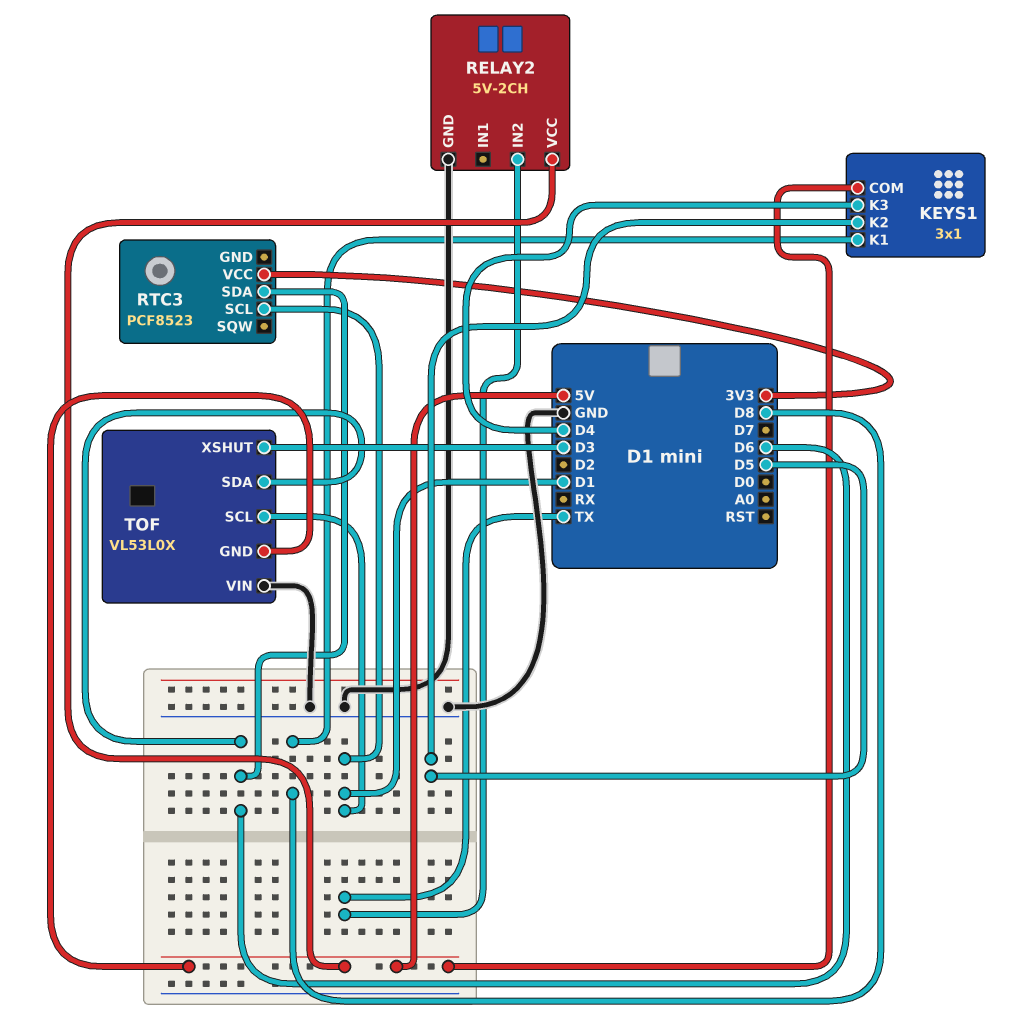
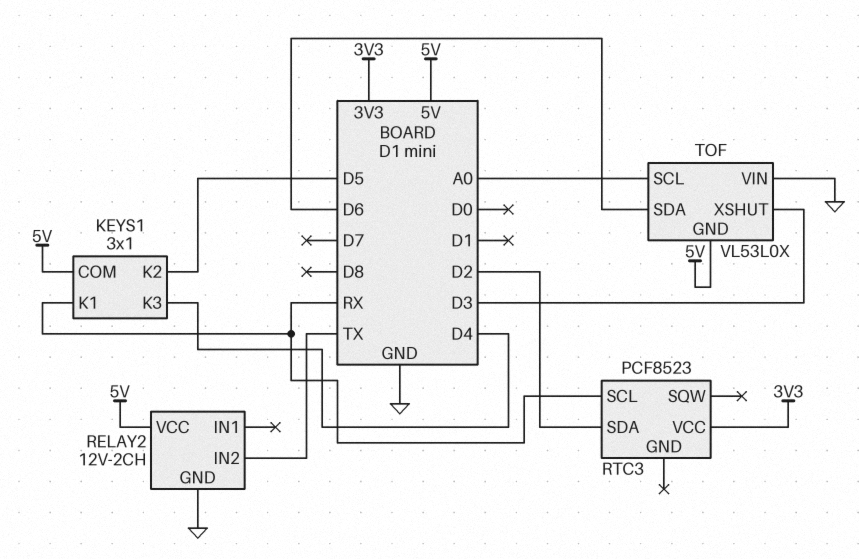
KEYS1 pin K1: D8 -> RX
RELAY2: 5V-2CH -> 12V-2CH
RTC3 pin SCL: D1 -> RX
RTC3 pin SDA: D6 -> D2
TOF pin SCL: D1 -> A0

